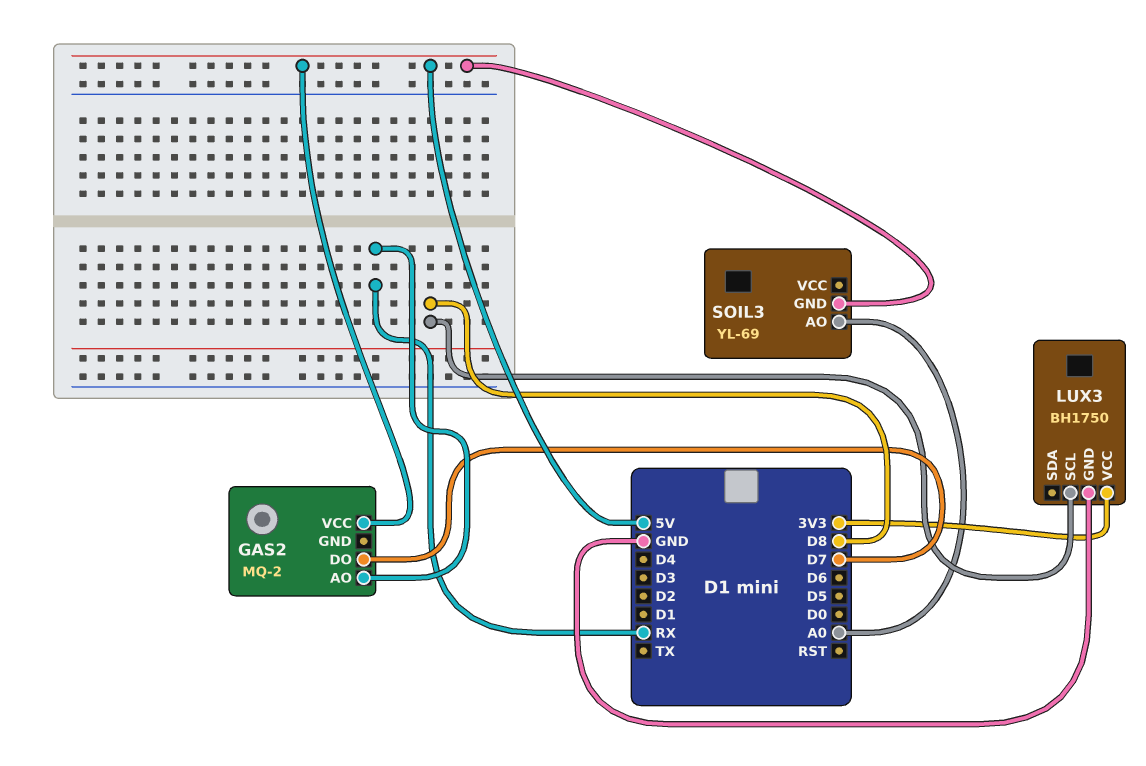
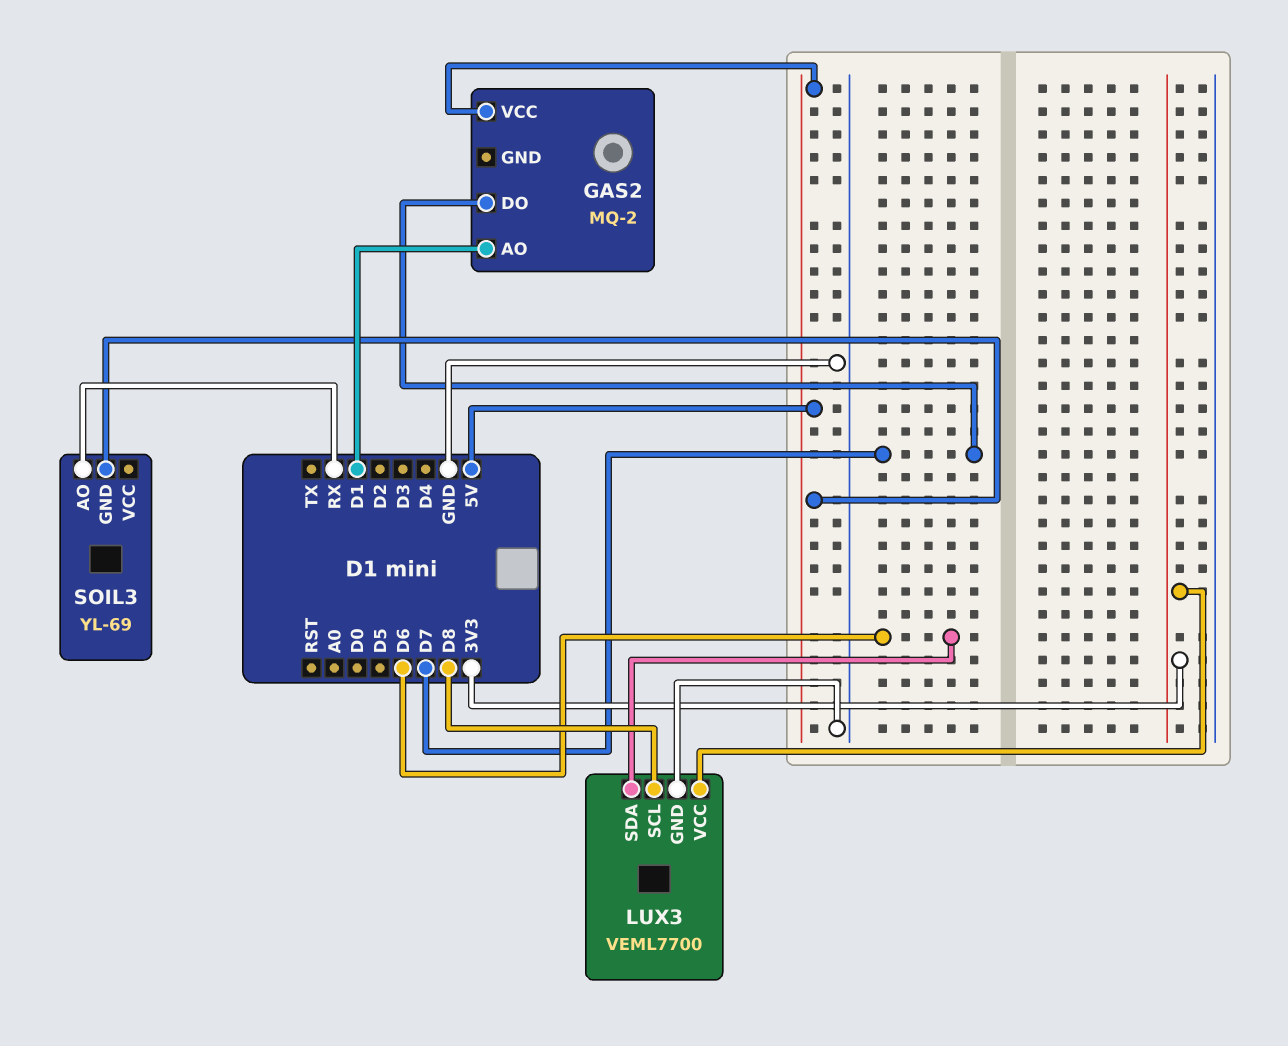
GAS2 pin AO: RX -> D1
LUX3: BH1750 -> VEML7700
LUX3 pin SDA: none -> D6
SOIL3 pin AO: A0 -> RX

